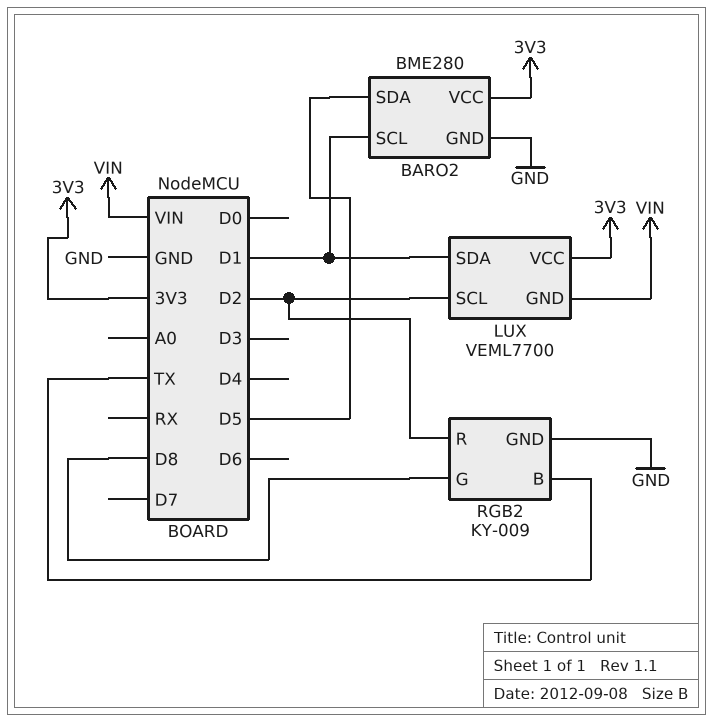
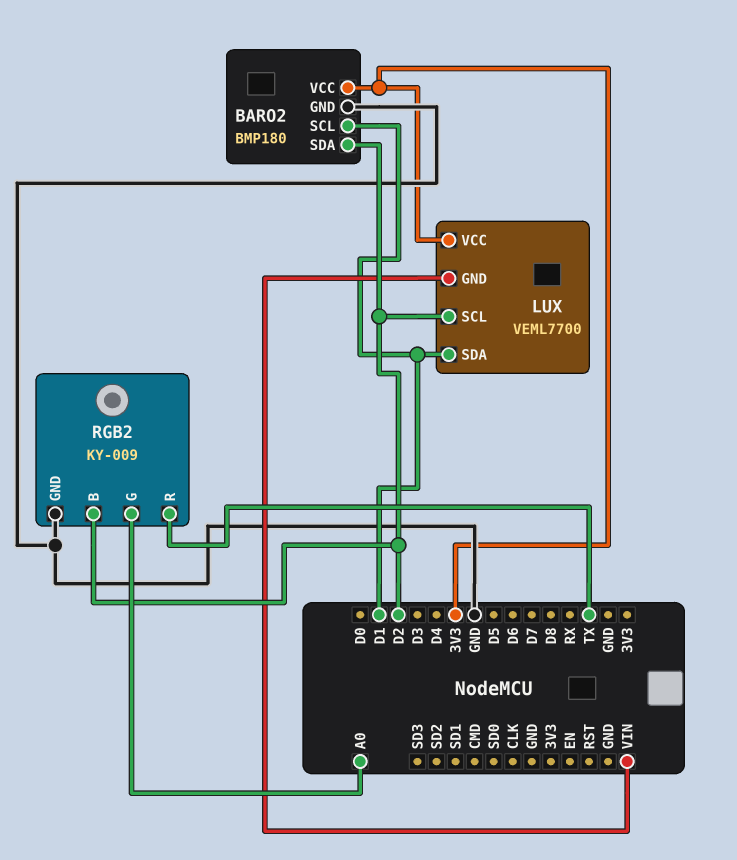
BARO2: BME280 -> BMP180
BARO2 pin SDA: D5 -> D2
RGB2 pin B: TX -> D2
RGB2 pin G: D8 -> A0
RGB2 pin R: D2 -> TX

